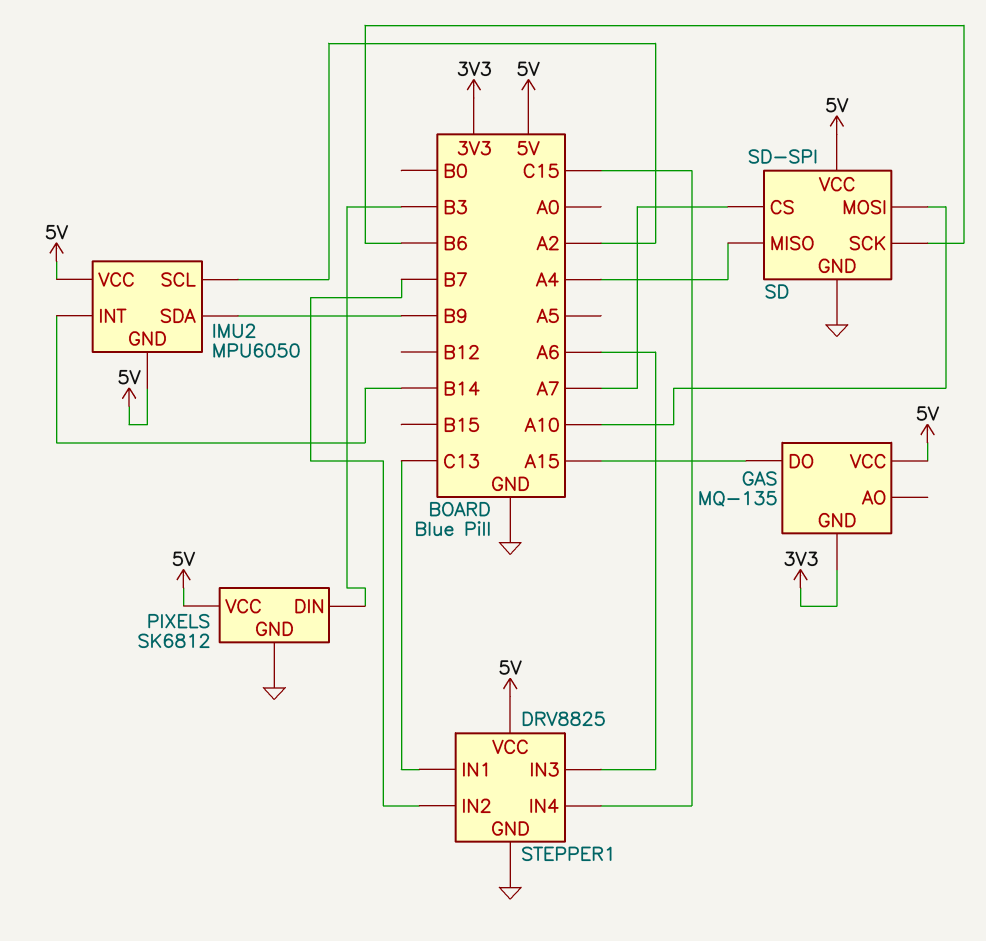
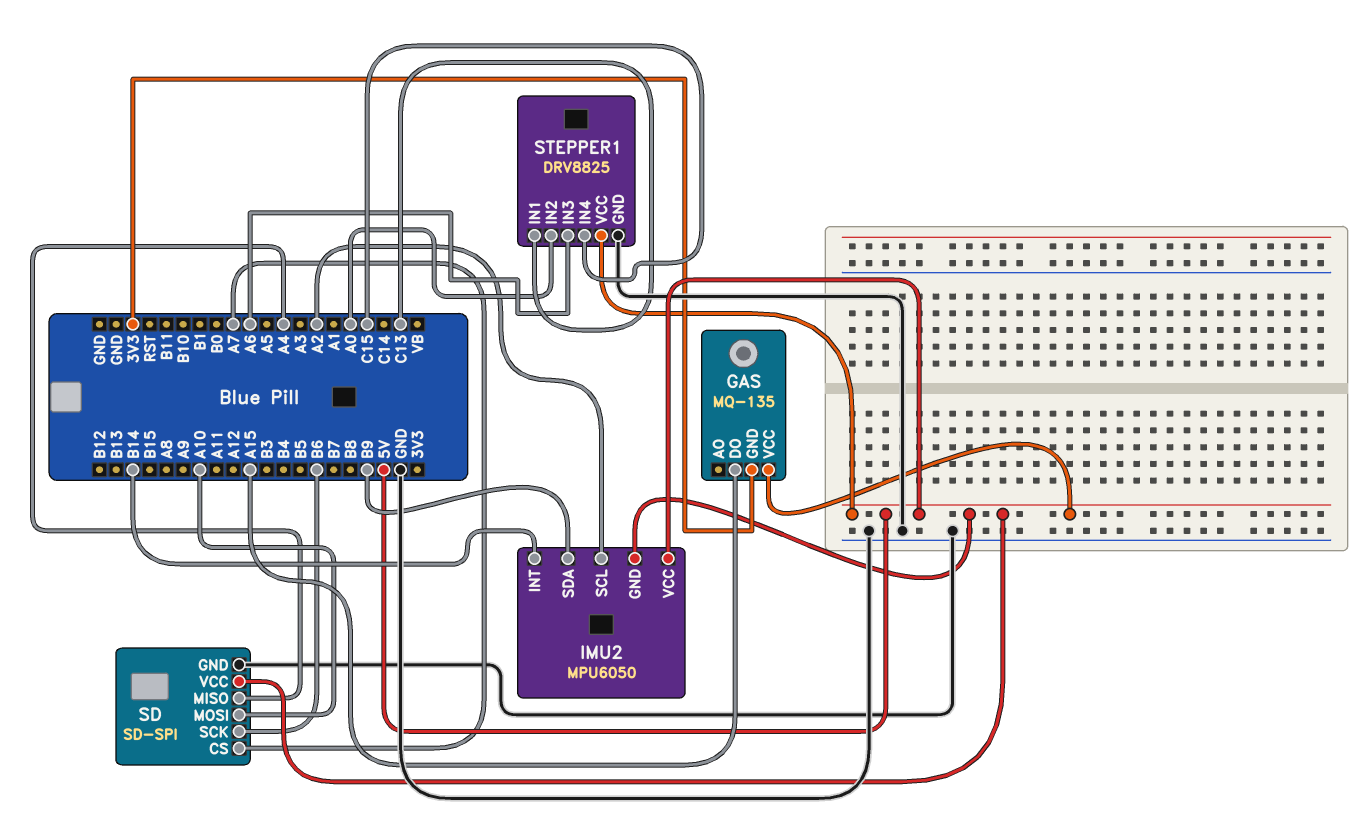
PIXELS: SK6812 -> none
PIXELS pin DIN: B3 -> none
PIXELS pin GND: GND -> none
PIXELS pin VCC: 5V -> none
STEPPER1 pin IN2: B7 -> A0

